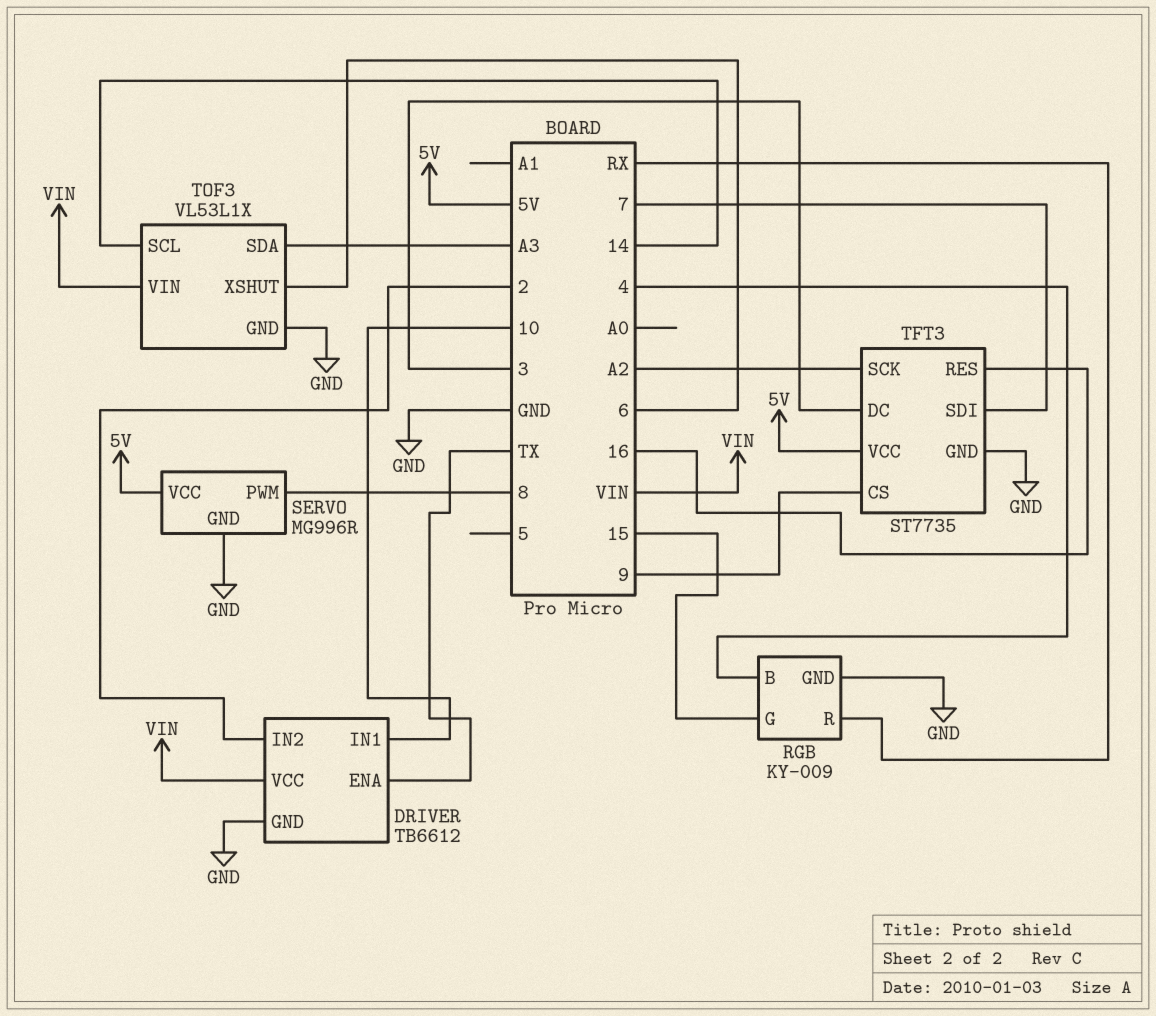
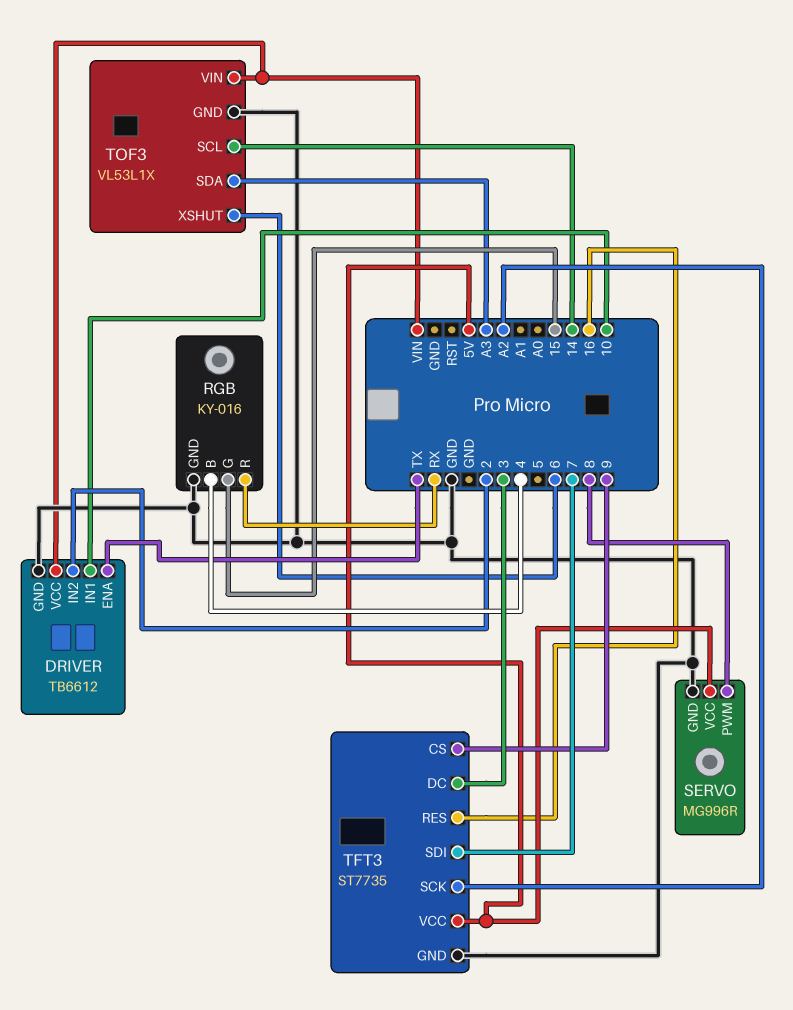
RGB: KY-009 -> KY-016

